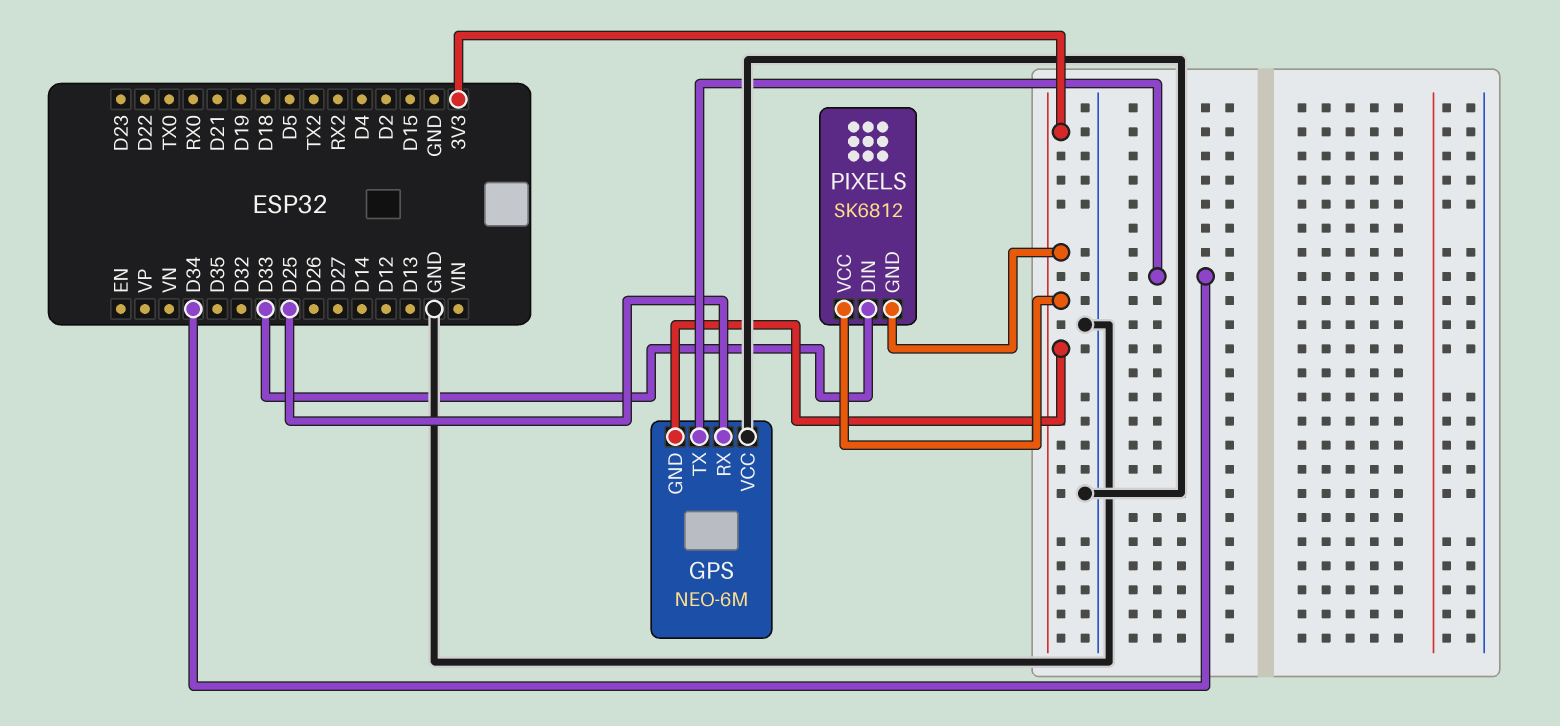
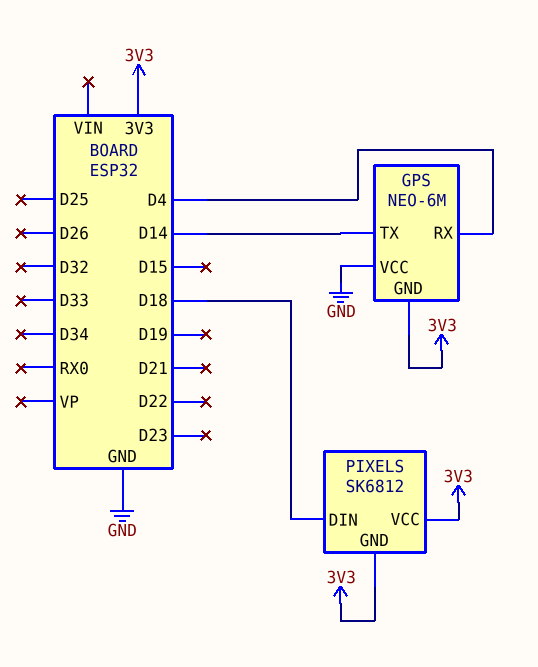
GPS pin RX: D25 -> D4
GPS pin TX: D34 -> D14
PIXELS pin DIN: D33 -> D18

